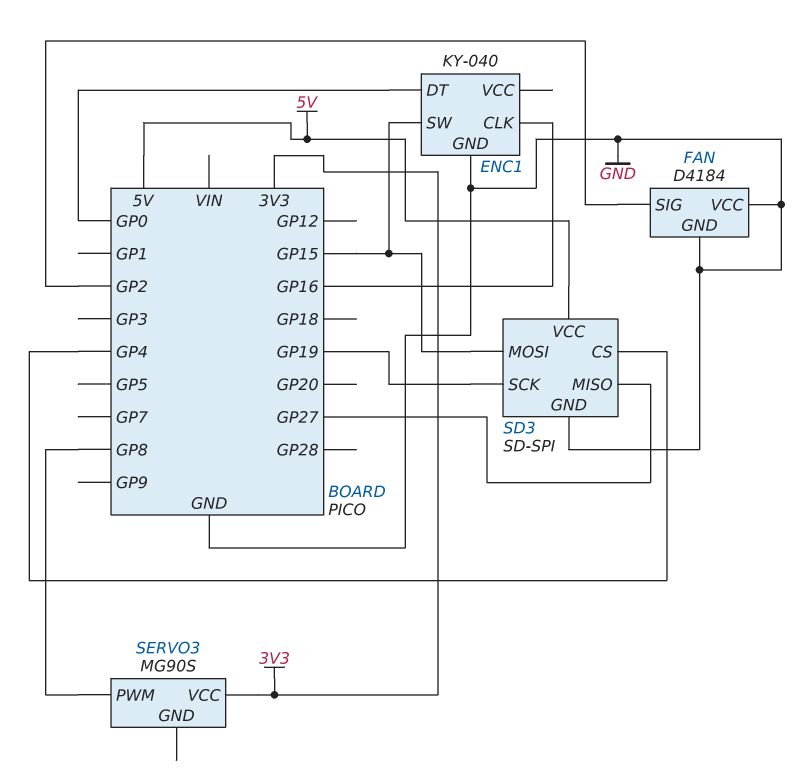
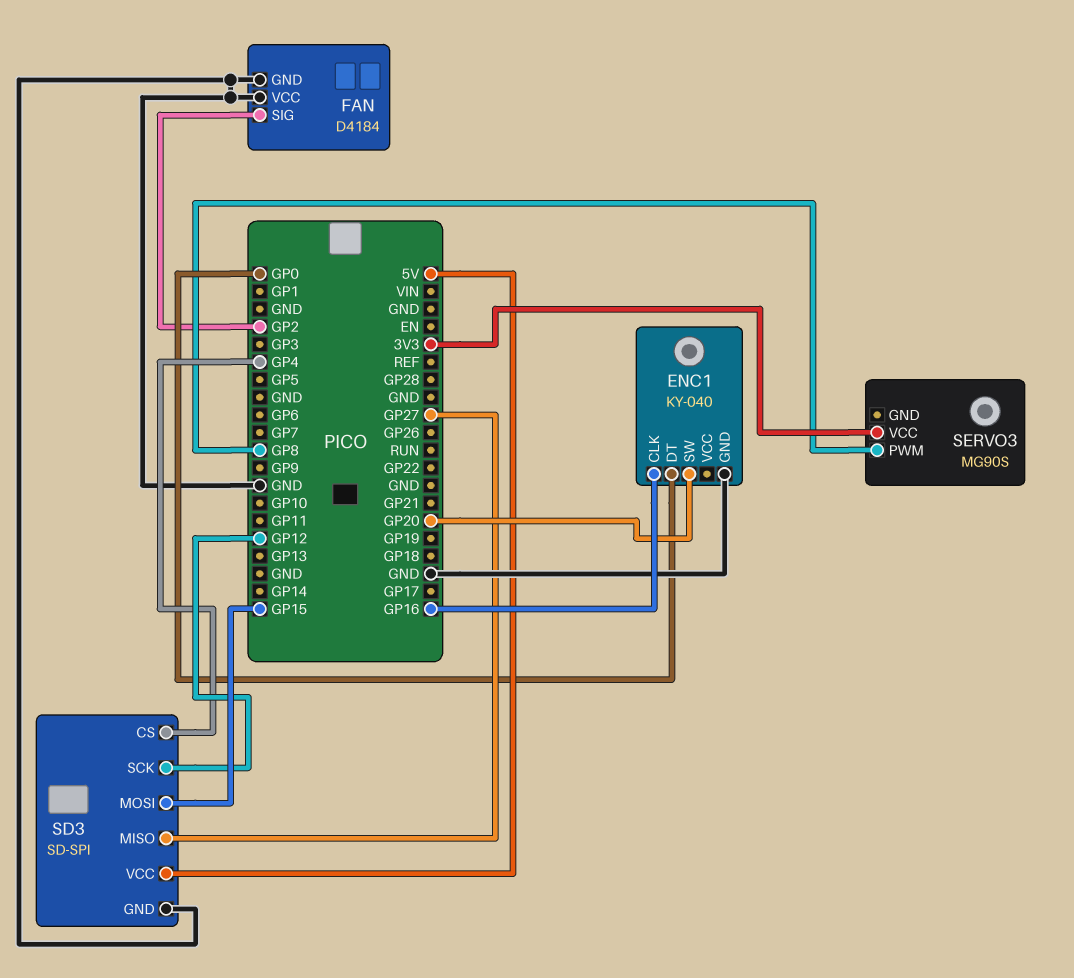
ENC1 pin SW: GP15 -> GP20
SD3 pin SCK: GP19 -> GP12

